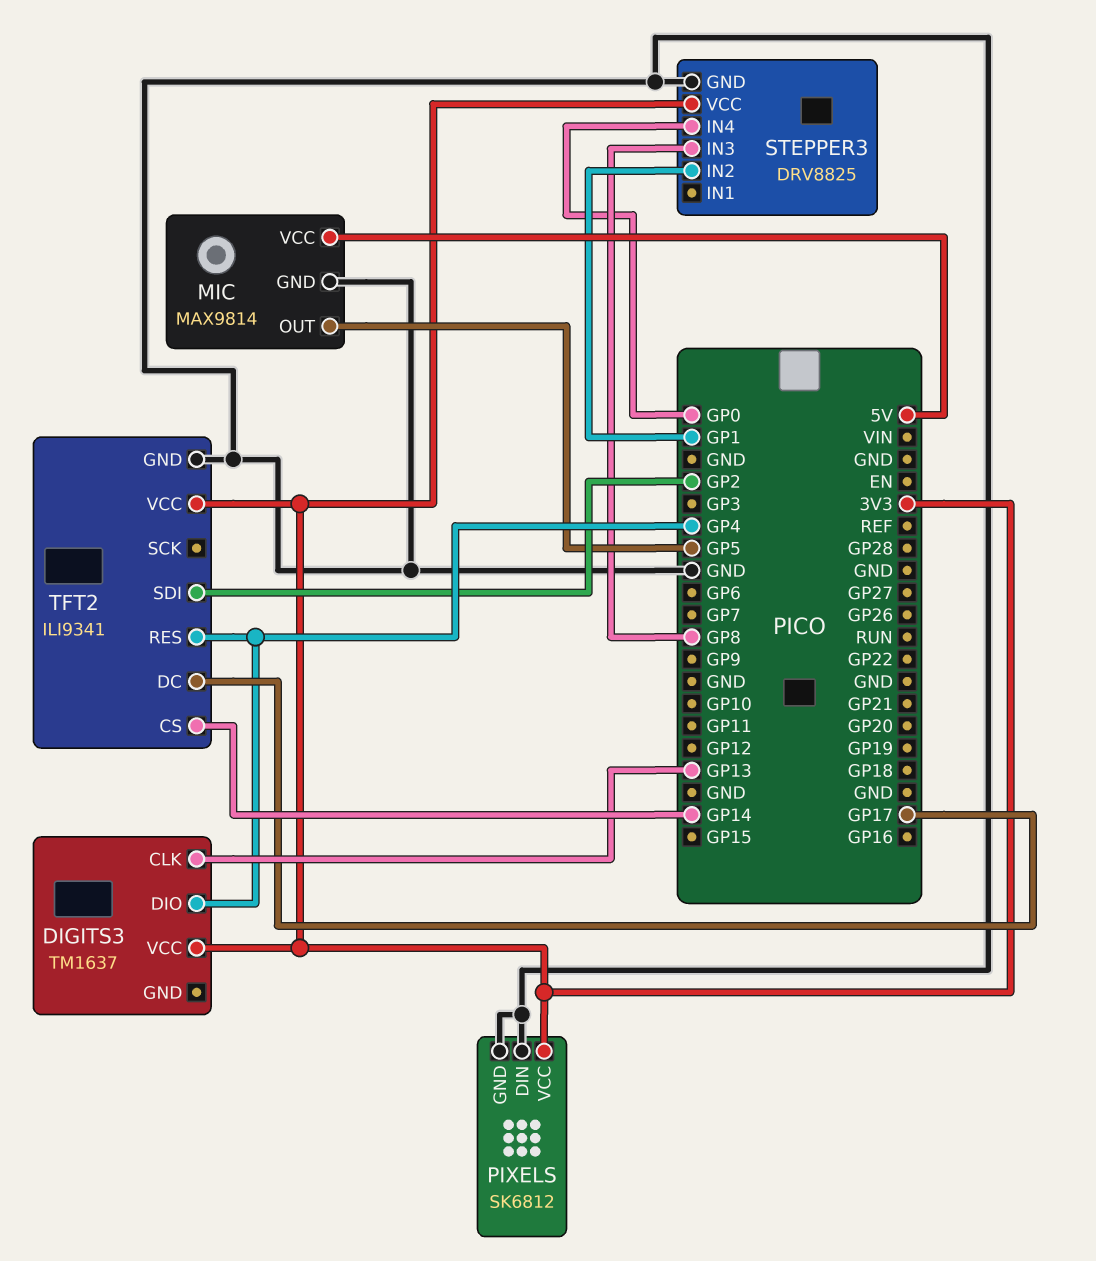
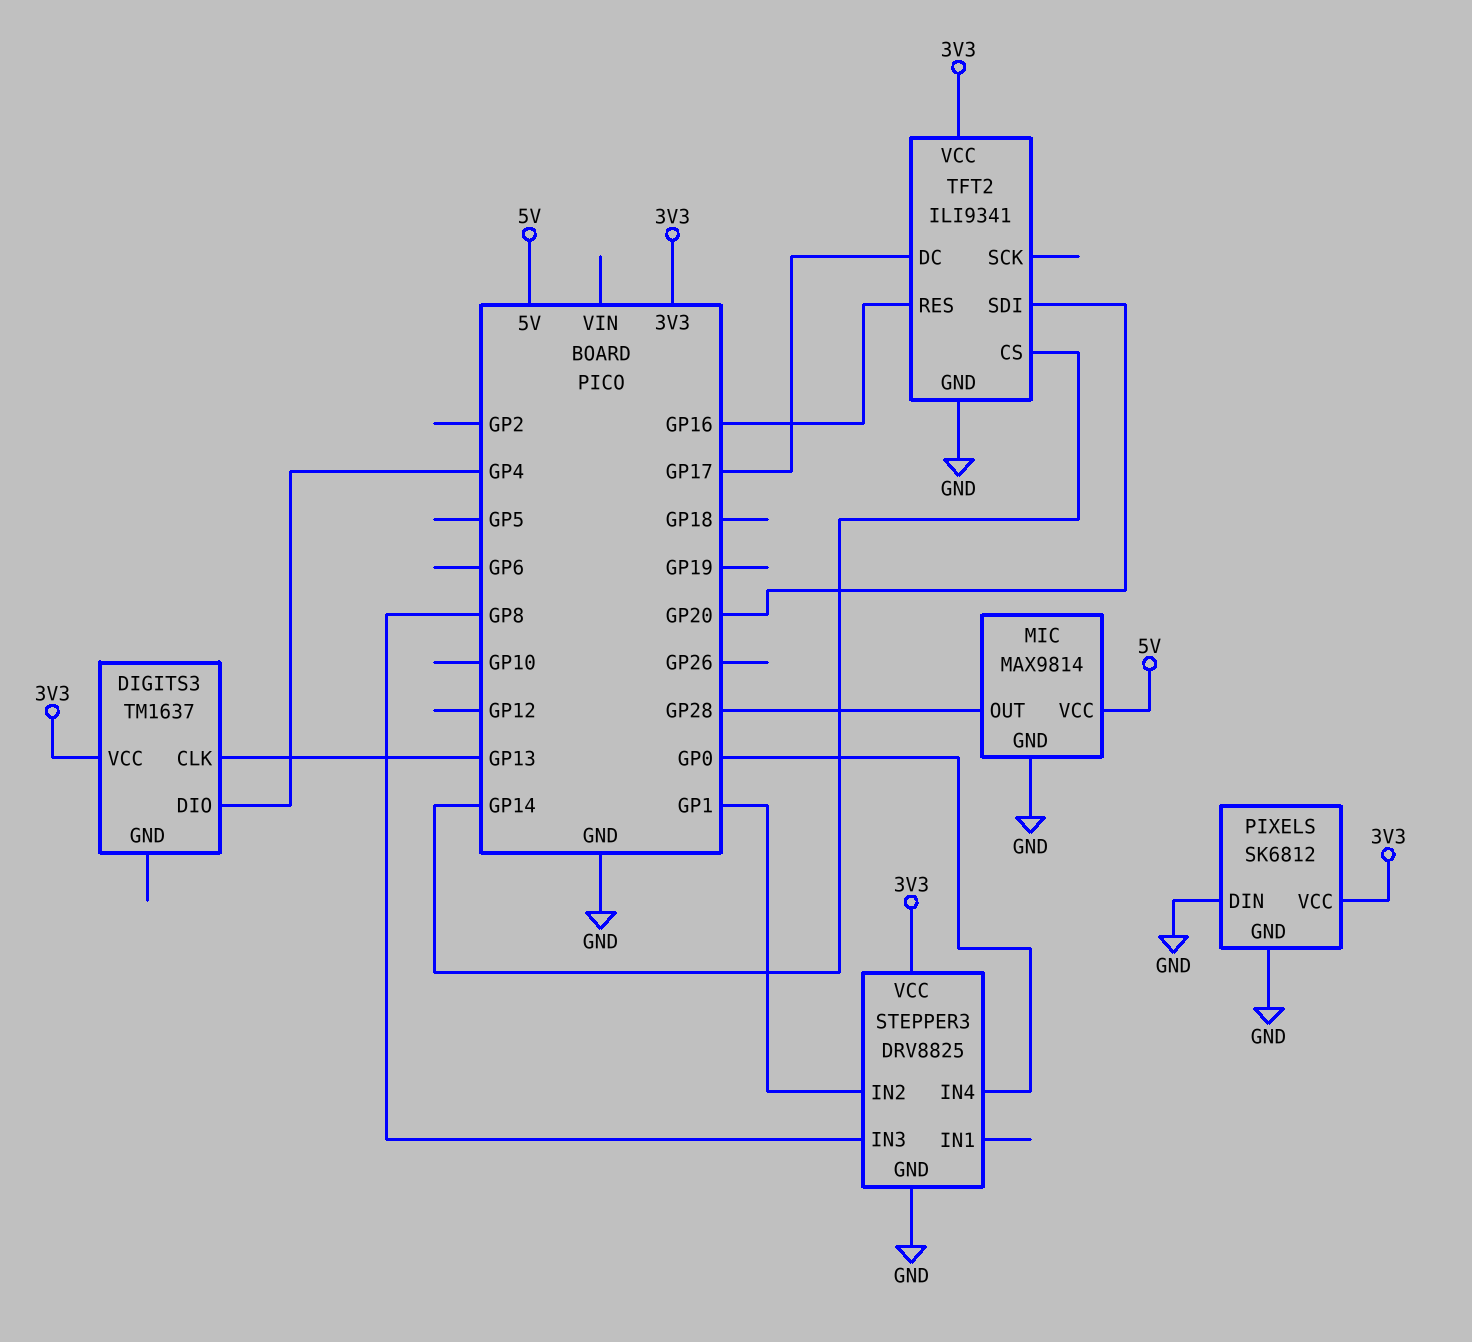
MIC pin OUT: GP5 -> GP28
TFT2 pin RES: GP4 -> GP16
TFT2 pin SDI: GP2 -> GP20

